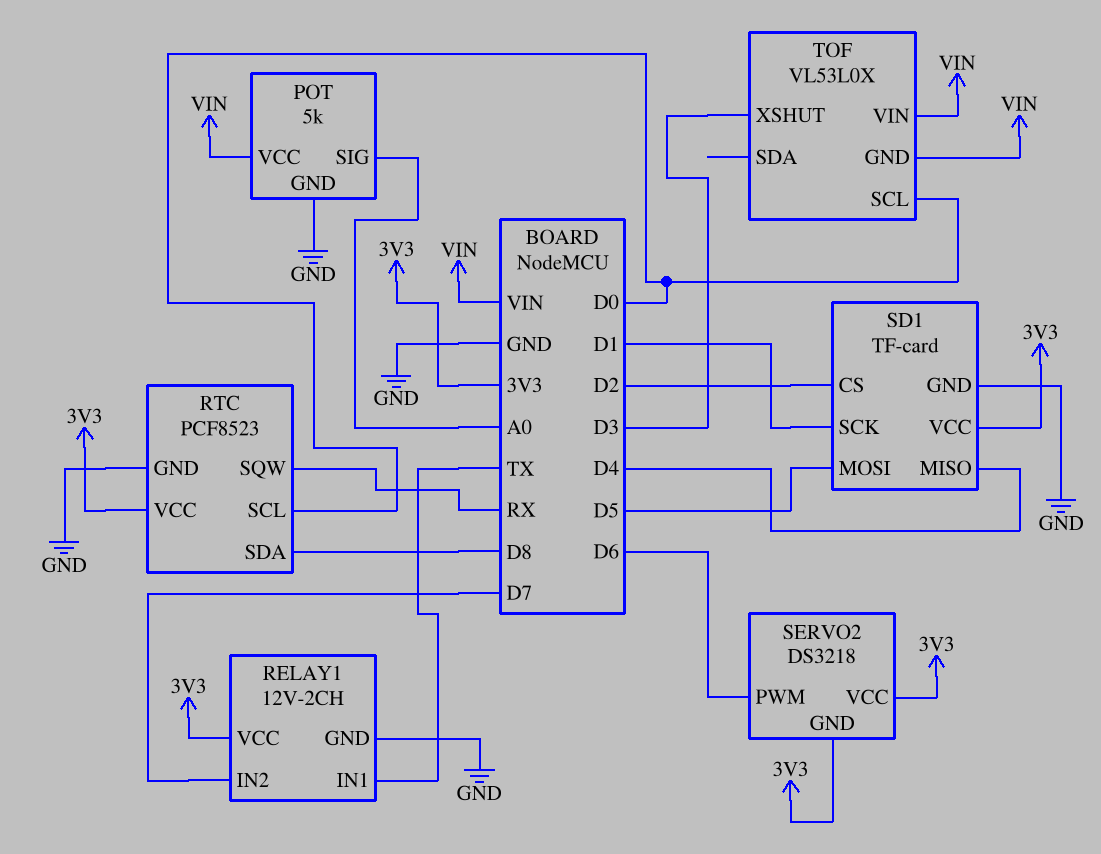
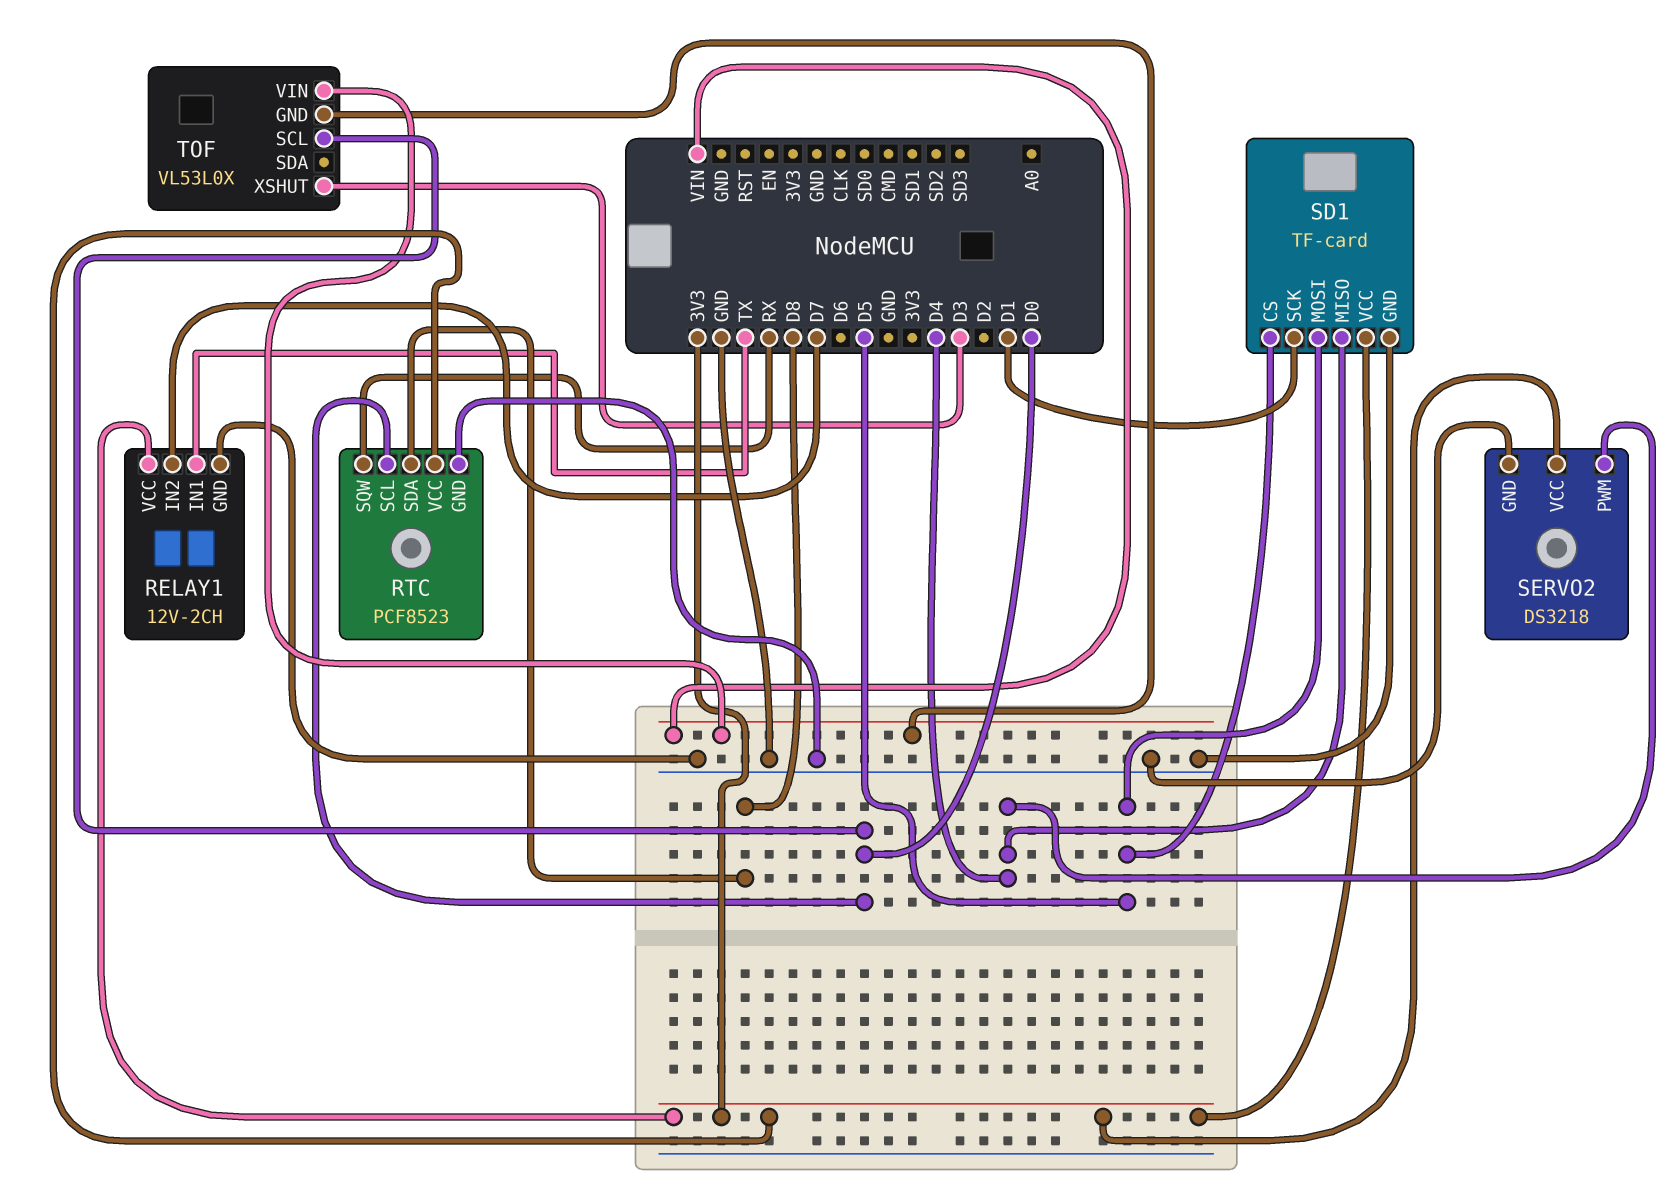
POT: 5k -> none
POT pin GND: GND -> none
POT pin SIG: A0 -> none
POT pin VCC: VIN -> none
SD1 pin CS: D2 -> D5
SERVO2 pin GND: 3V3 -> GND
SERVO2 pin PWM: D6 -> D4

